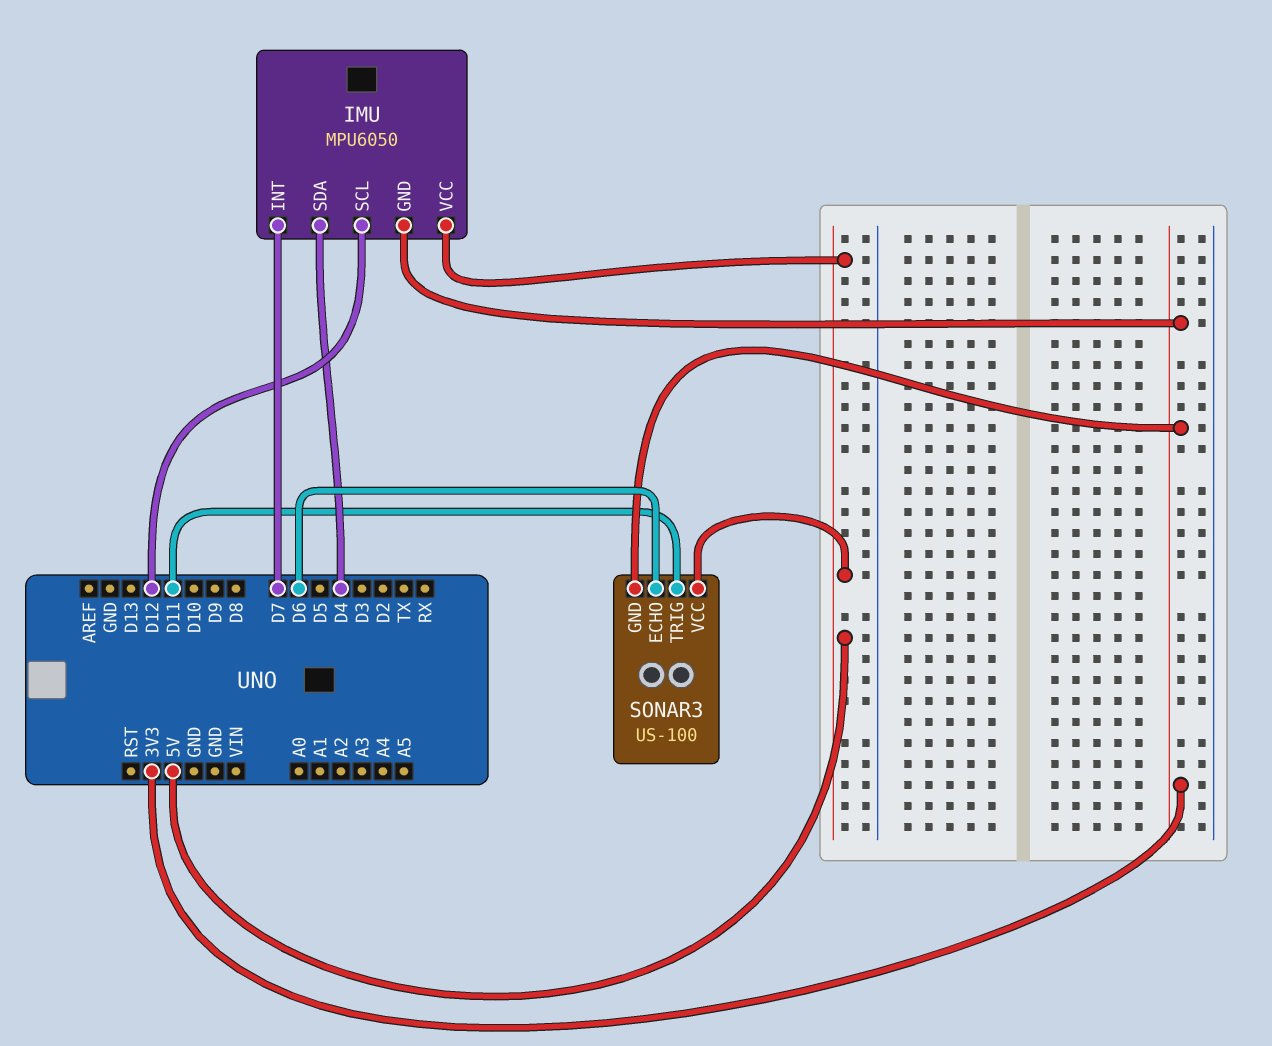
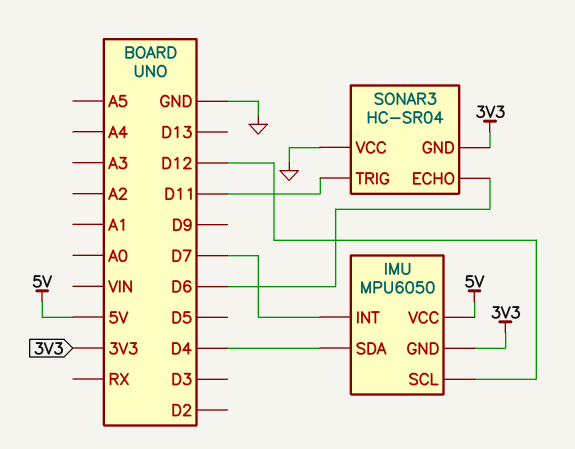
SONAR3: US-100 -> HC-SR04
SONAR3 pin VCC: 5V -> GND

